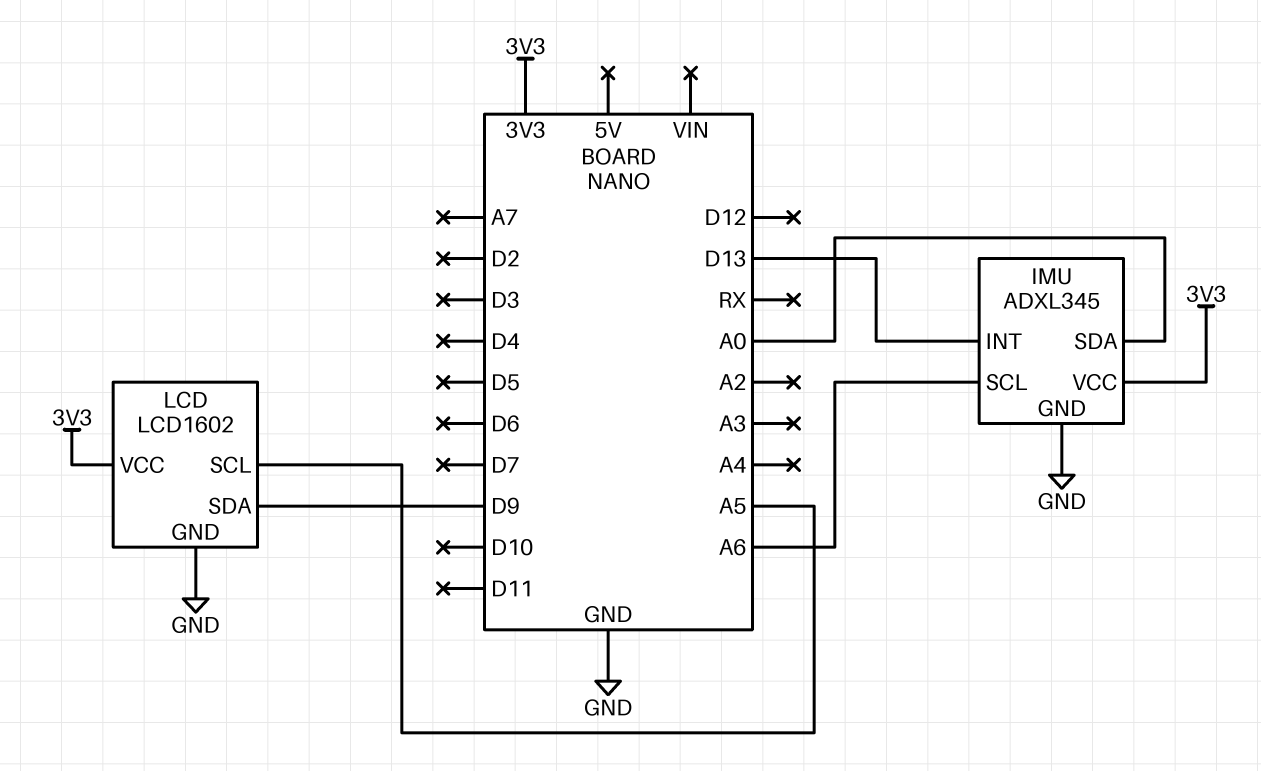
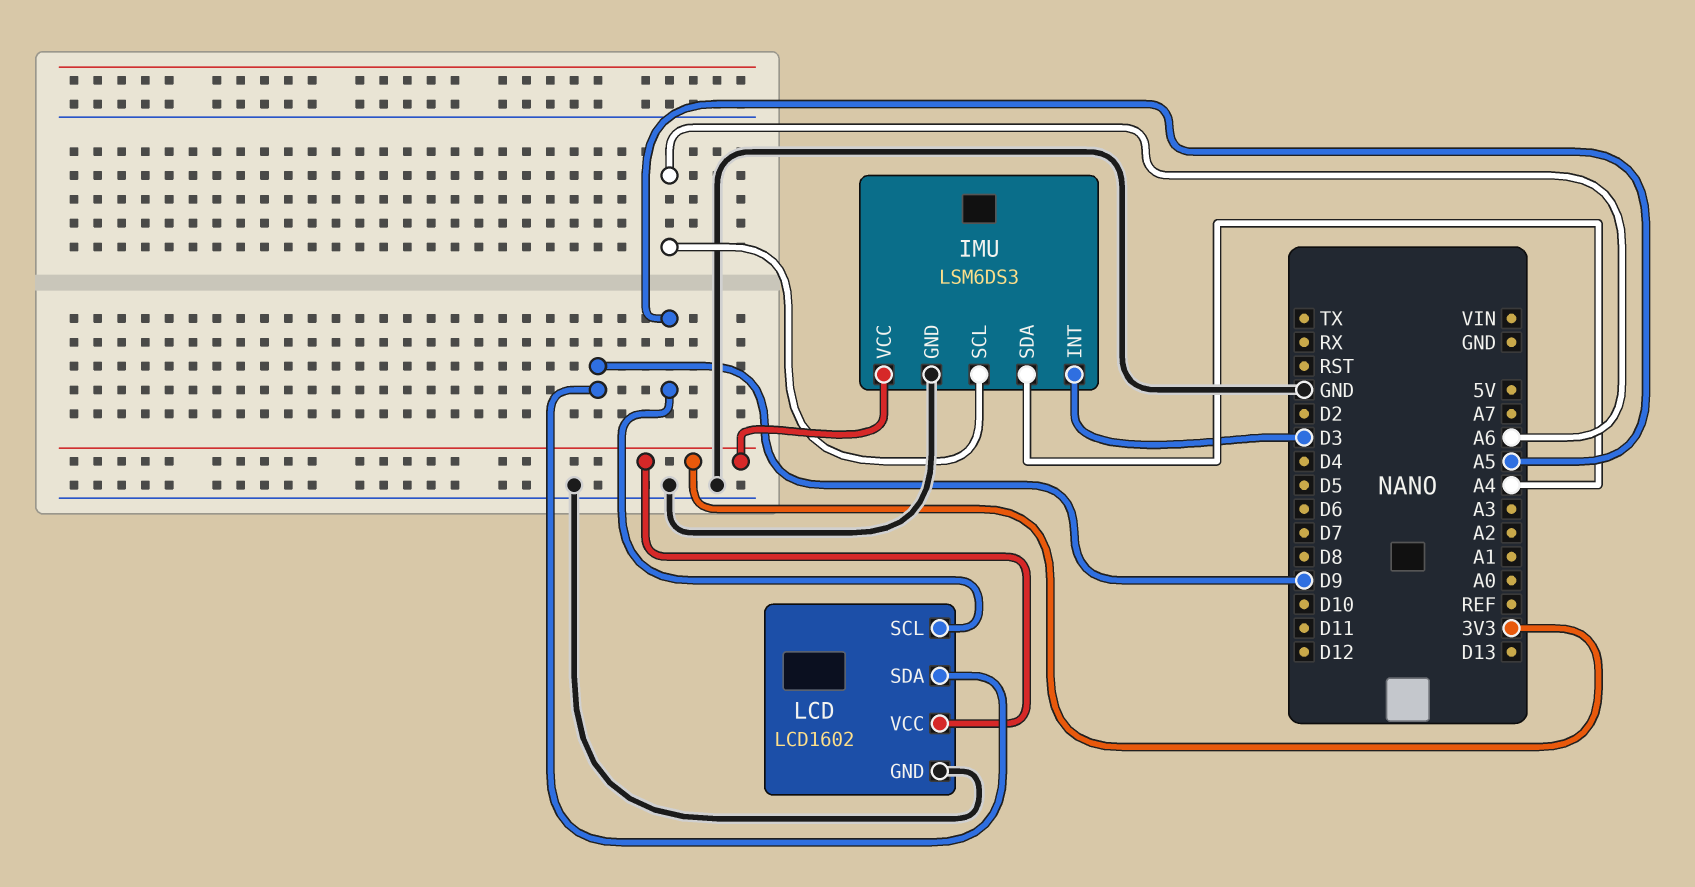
IMU: ADXL345 -> LSM6DS3
IMU pin INT: D13 -> D3
IMU pin SDA: A0 -> A4

